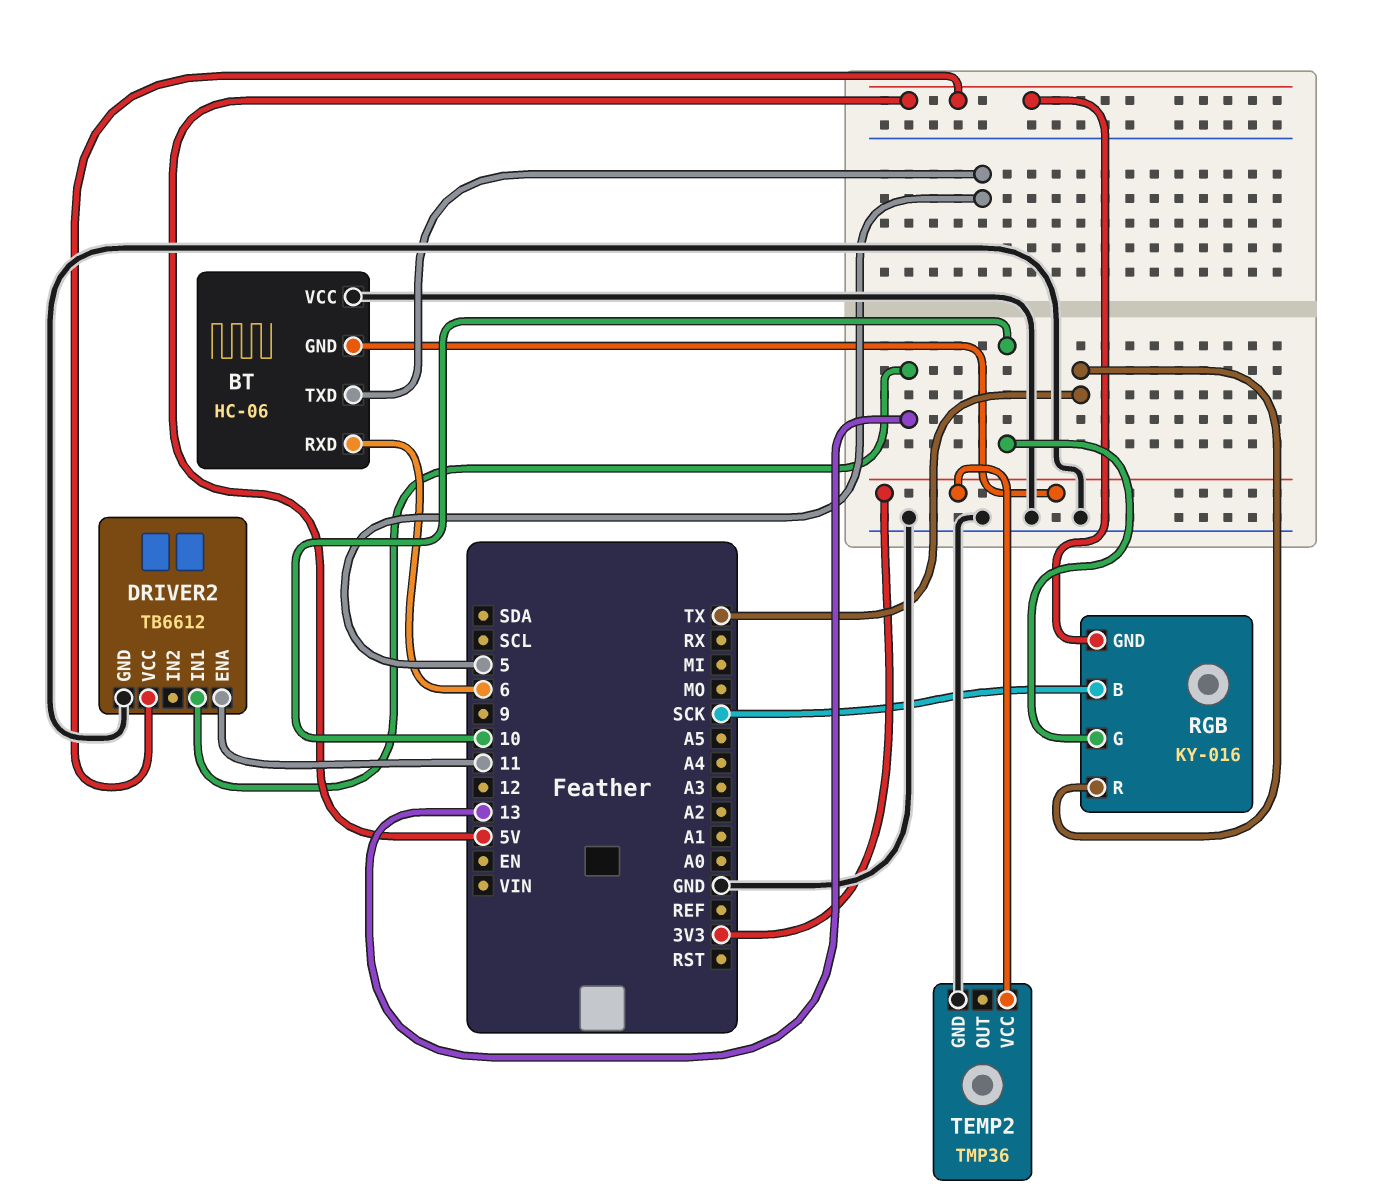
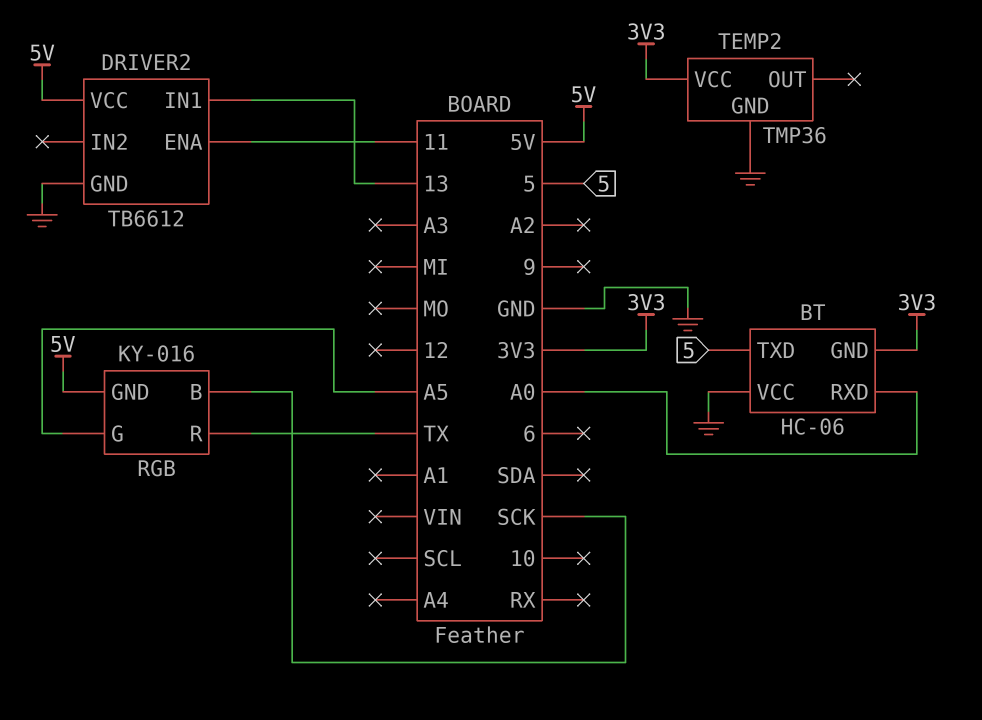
BT pin RXD: 6 -> A0
RGB pin G: 10 -> A5

